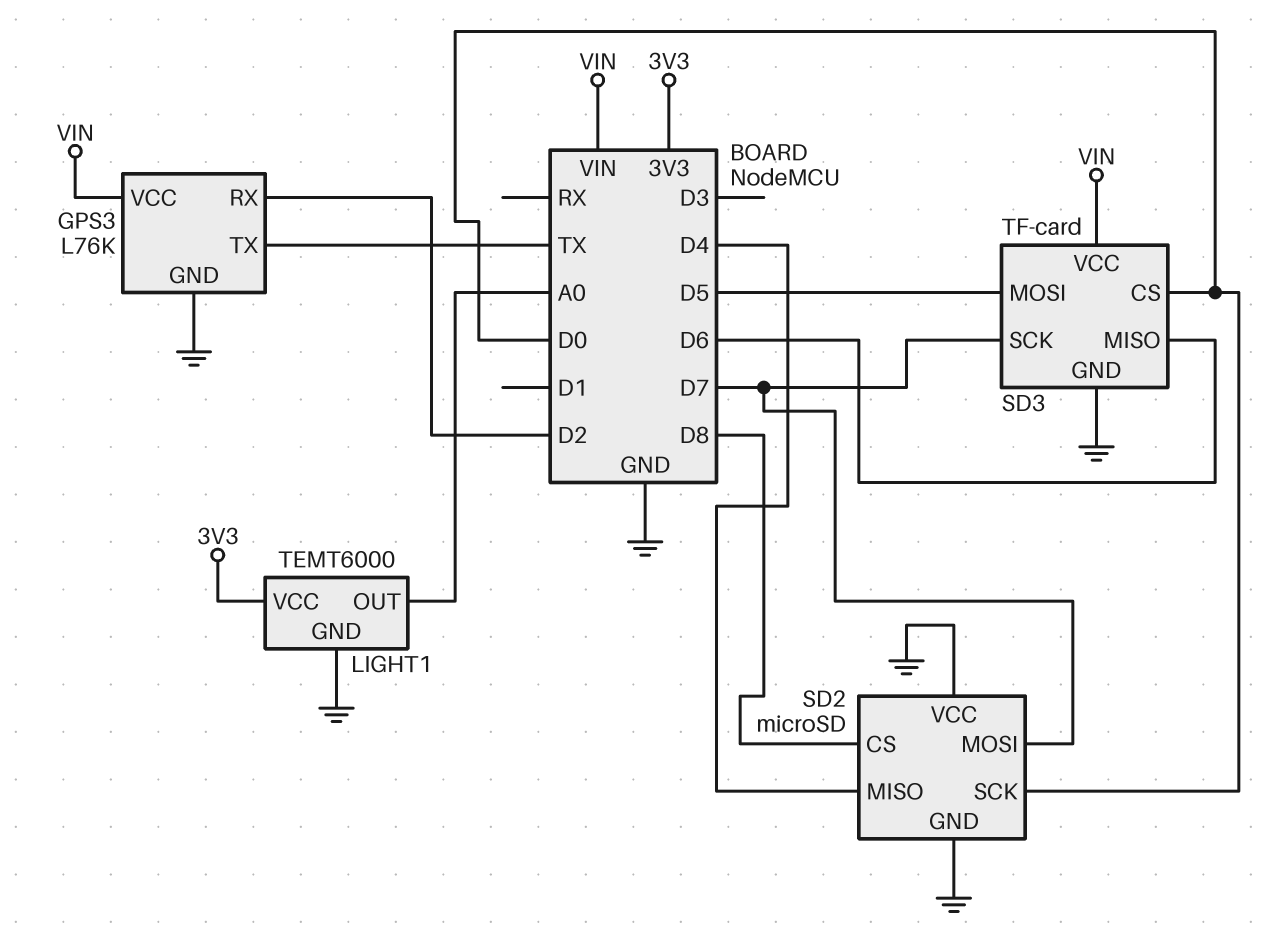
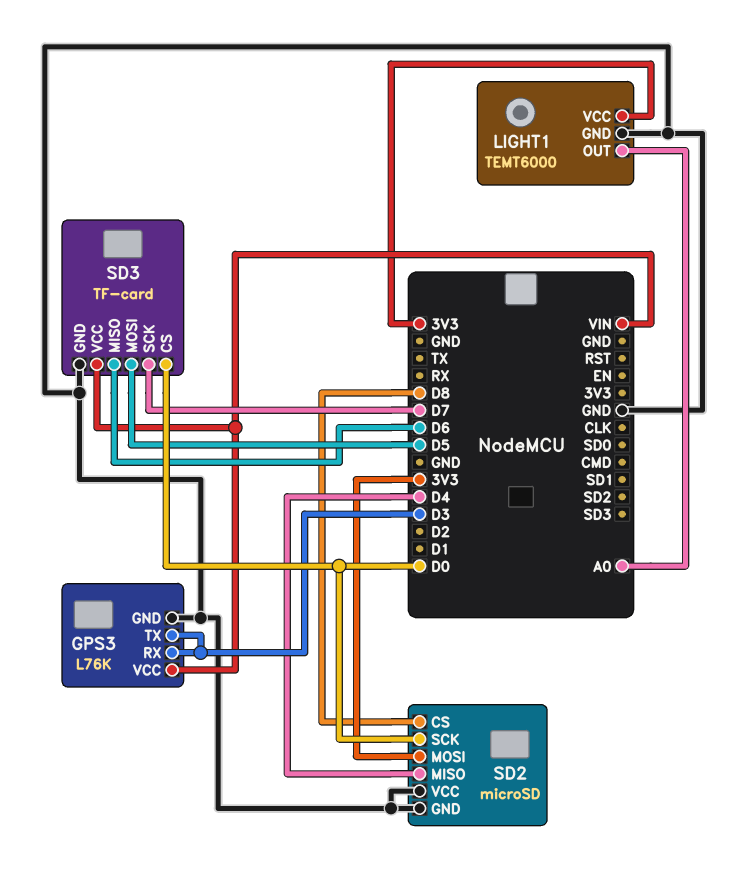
GPS3 pin RX: D2 -> D3
GPS3 pin TX: TX -> D3
SD2 pin MOSI: D7 -> 3V3

